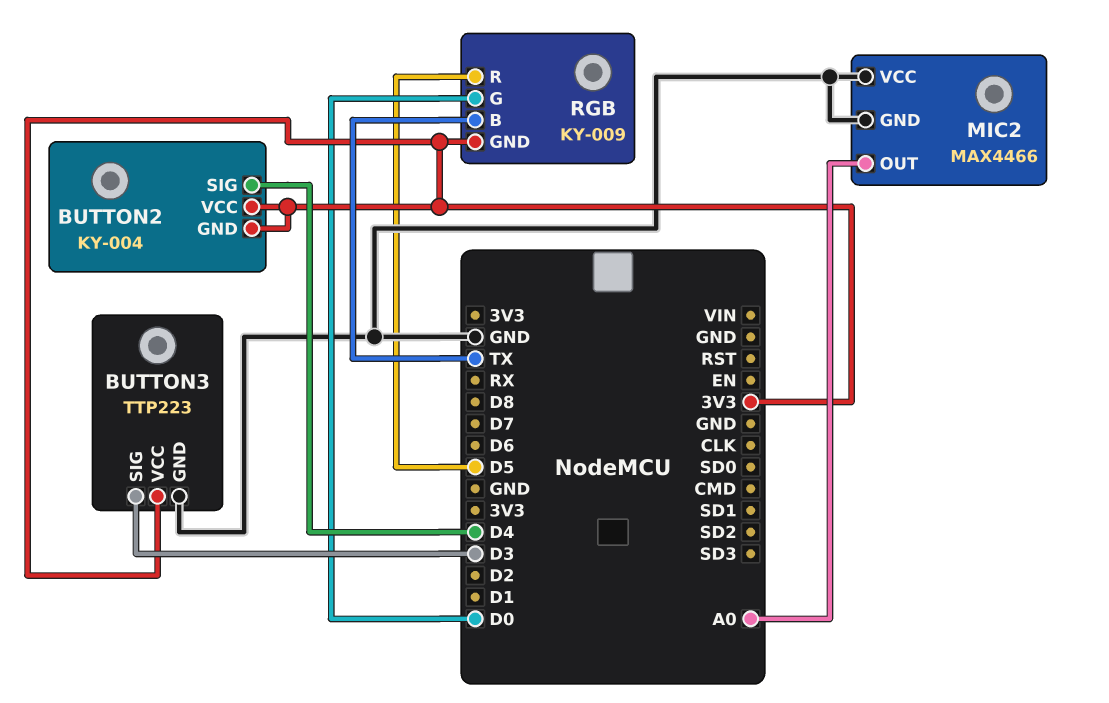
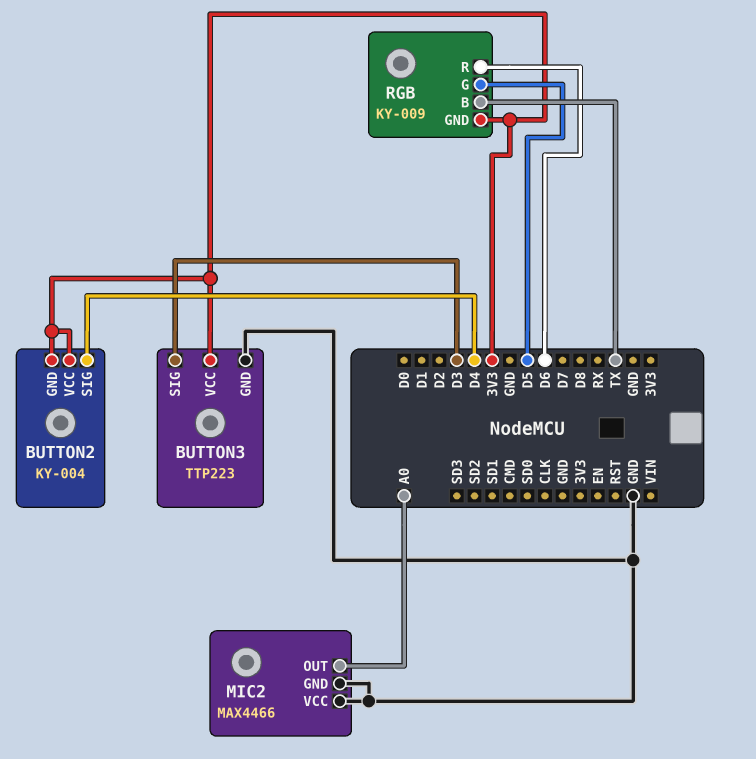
RGB pin G: D0 -> D5
RGB pin R: D5 -> D6

